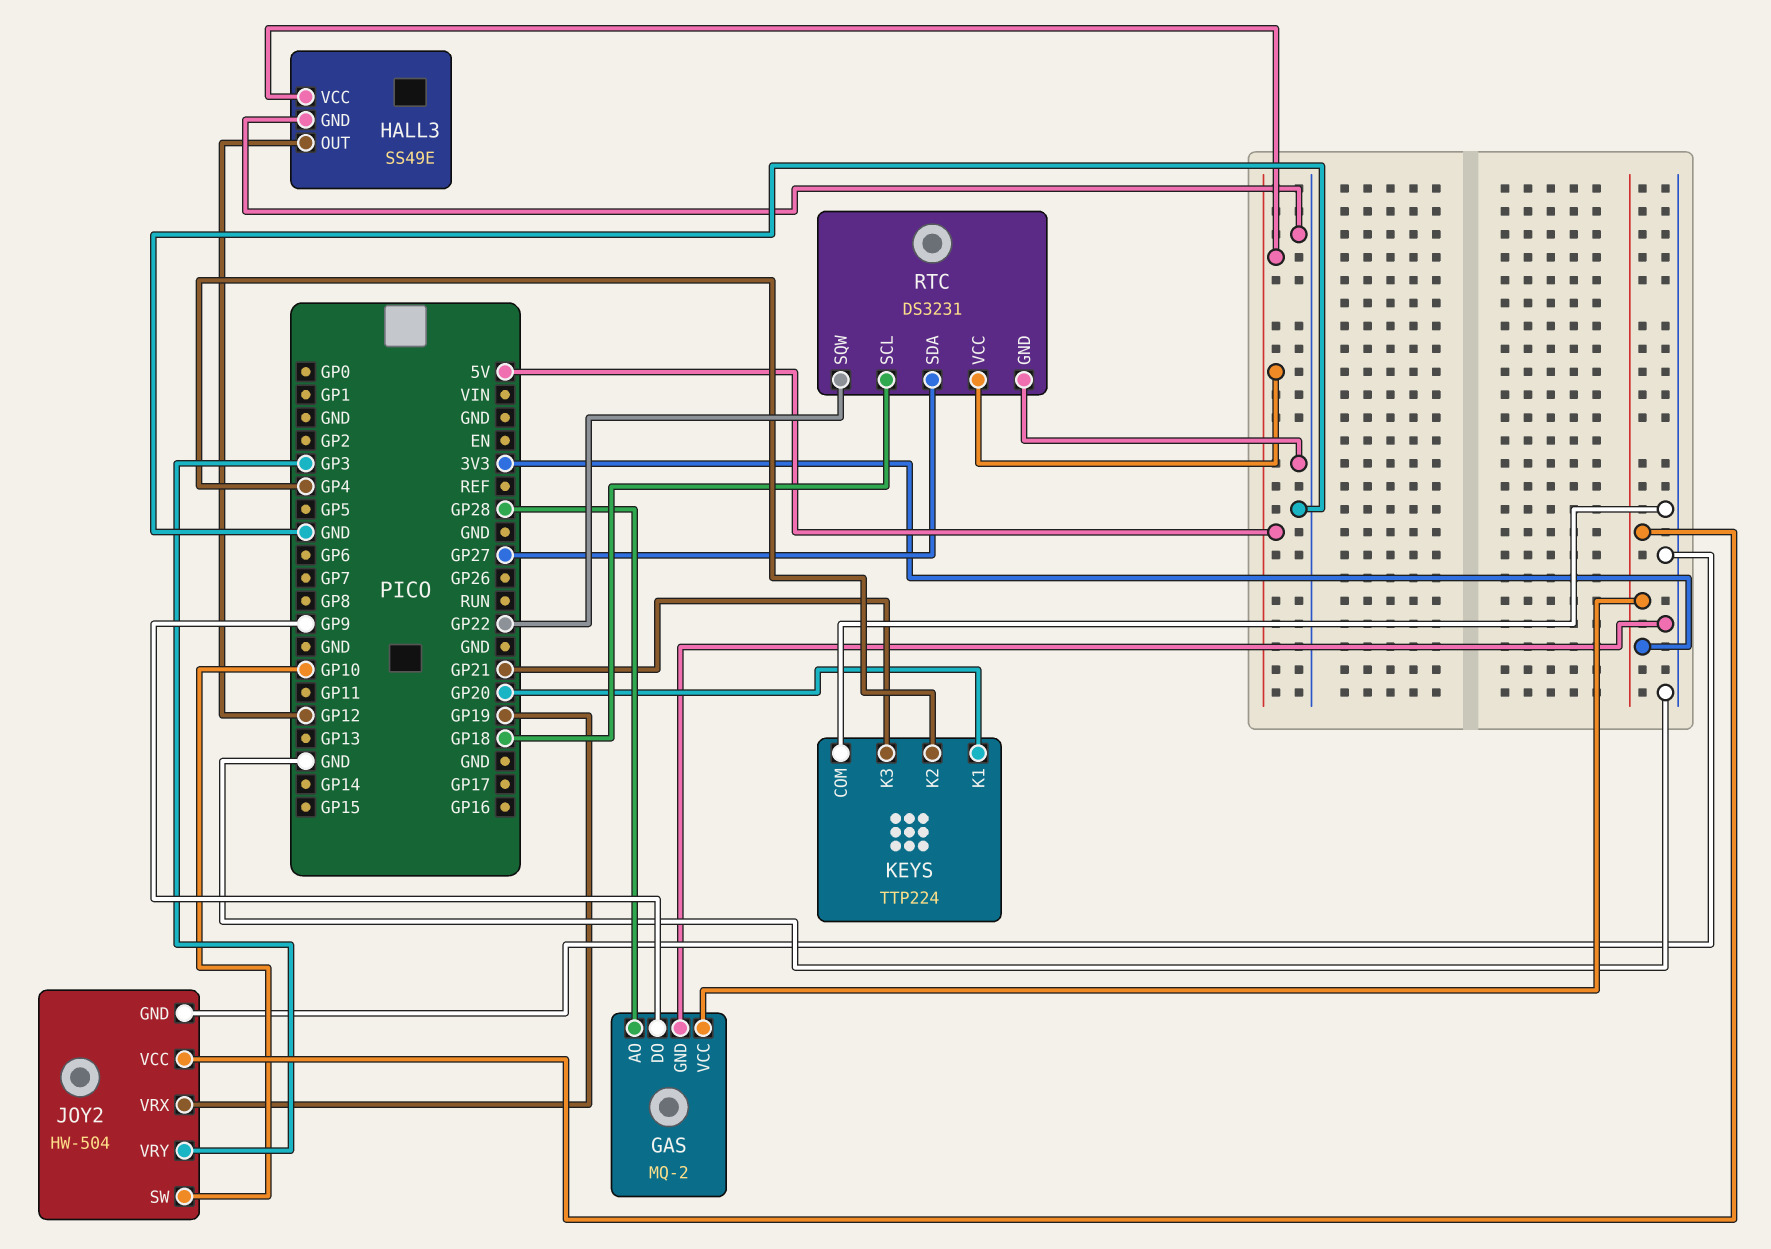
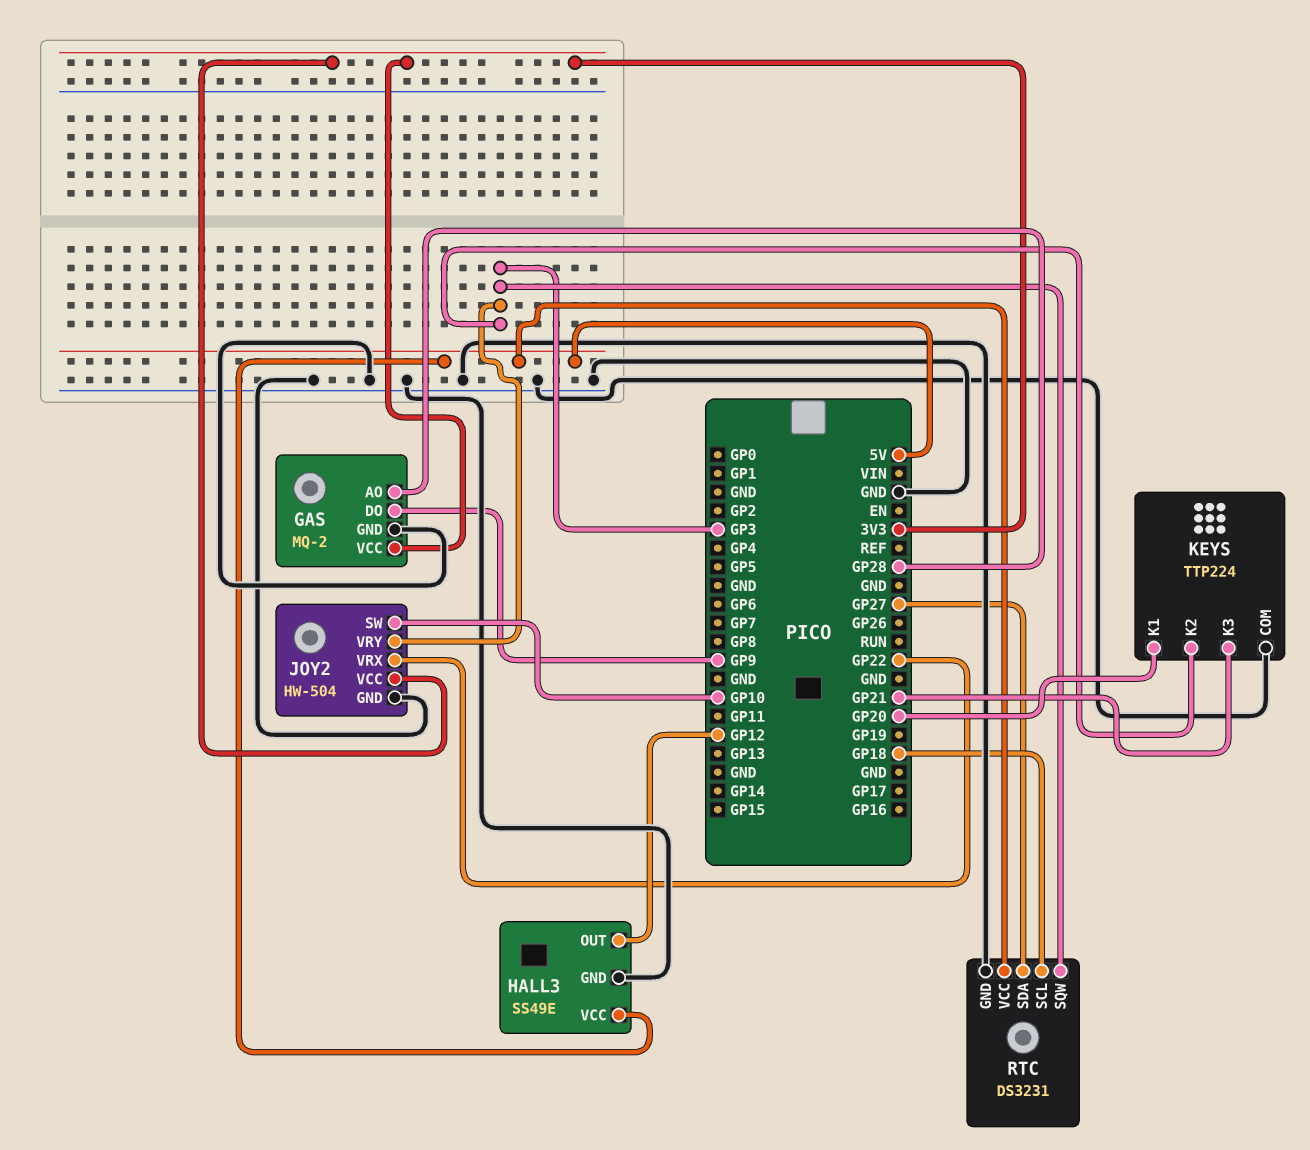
JOY2 pin VRX: GP19 -> GP22
KEYS pin K2: GP4 -> GP3
RTC pin SQW: GP22 -> GP3

